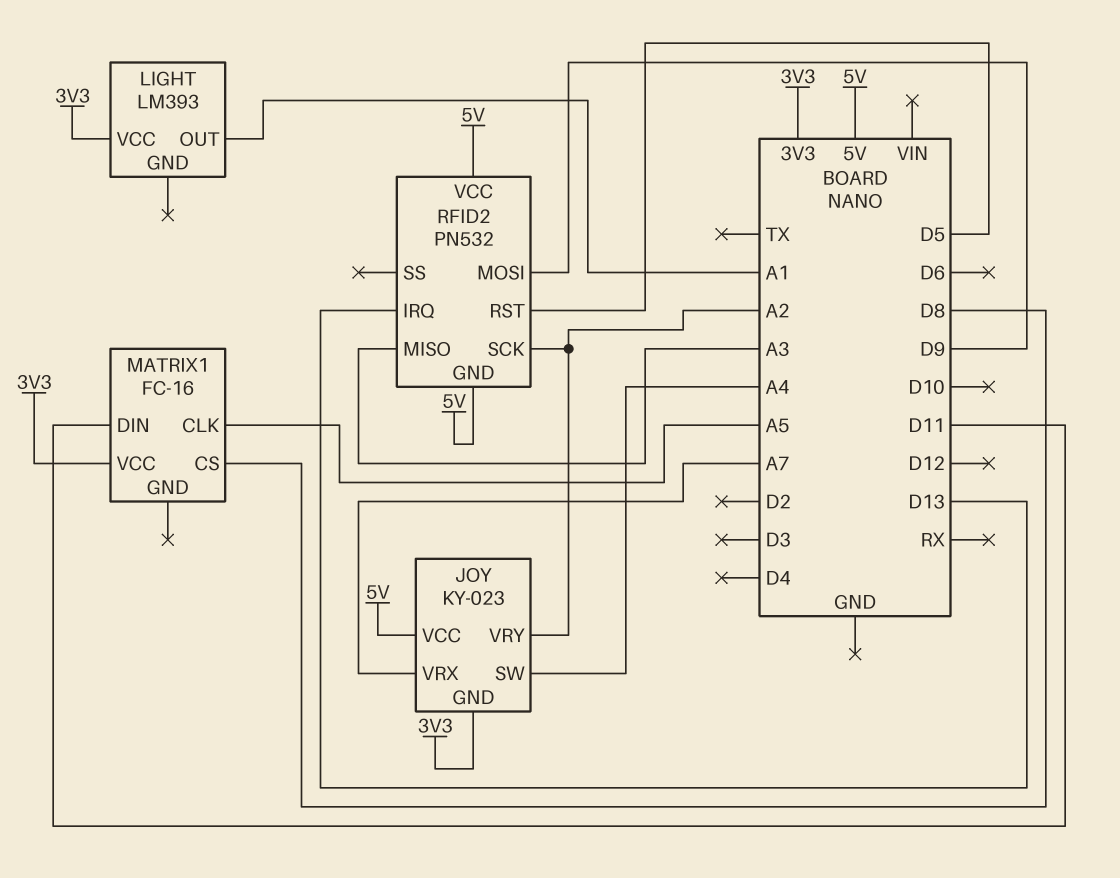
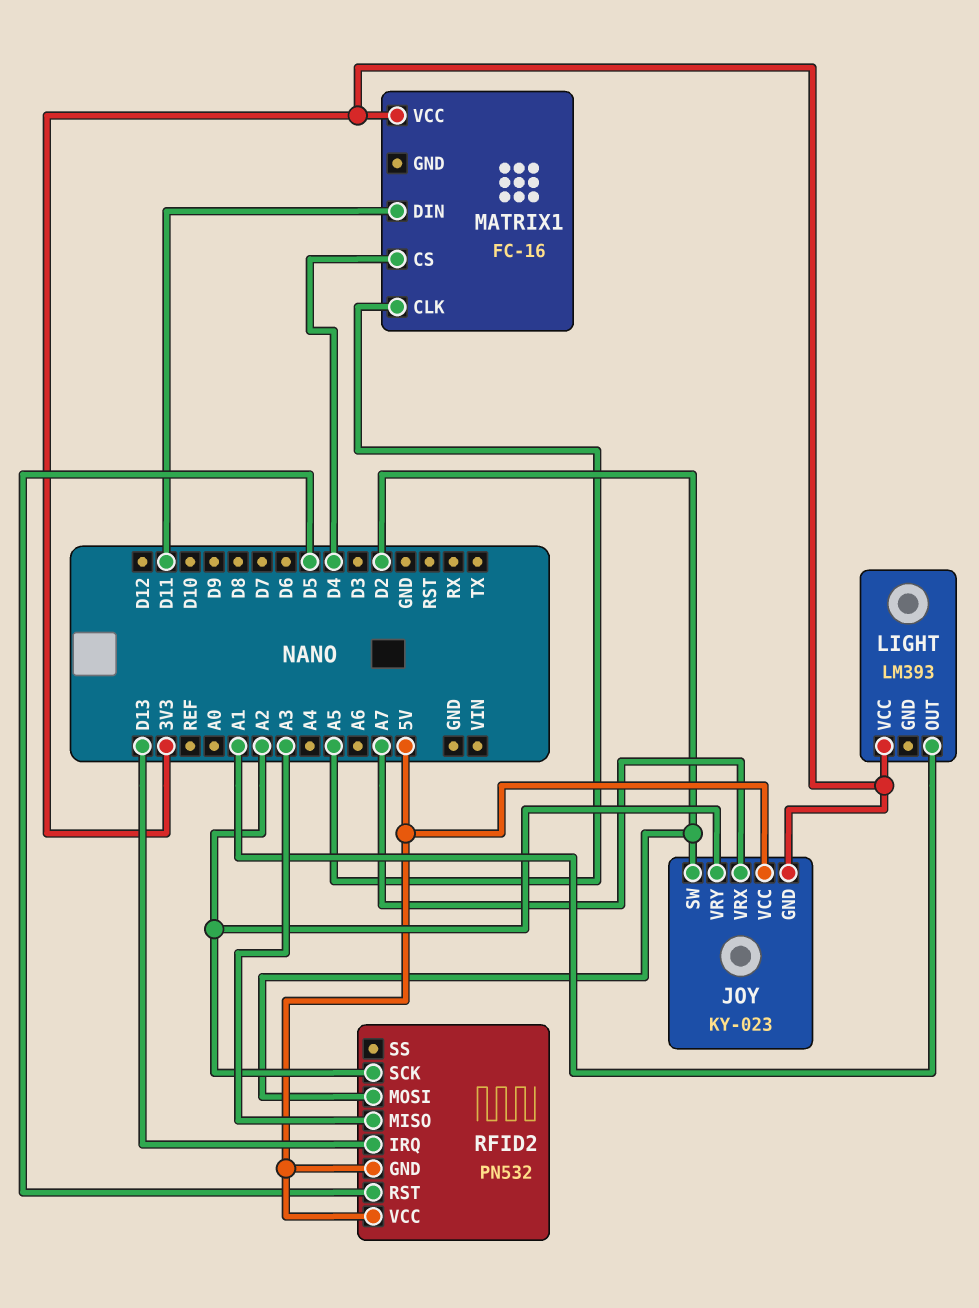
JOY pin SW: A4 -> D2
MATRIX1 pin CS: D8 -> D4
RFID2 pin MOSI: D9 -> D2

